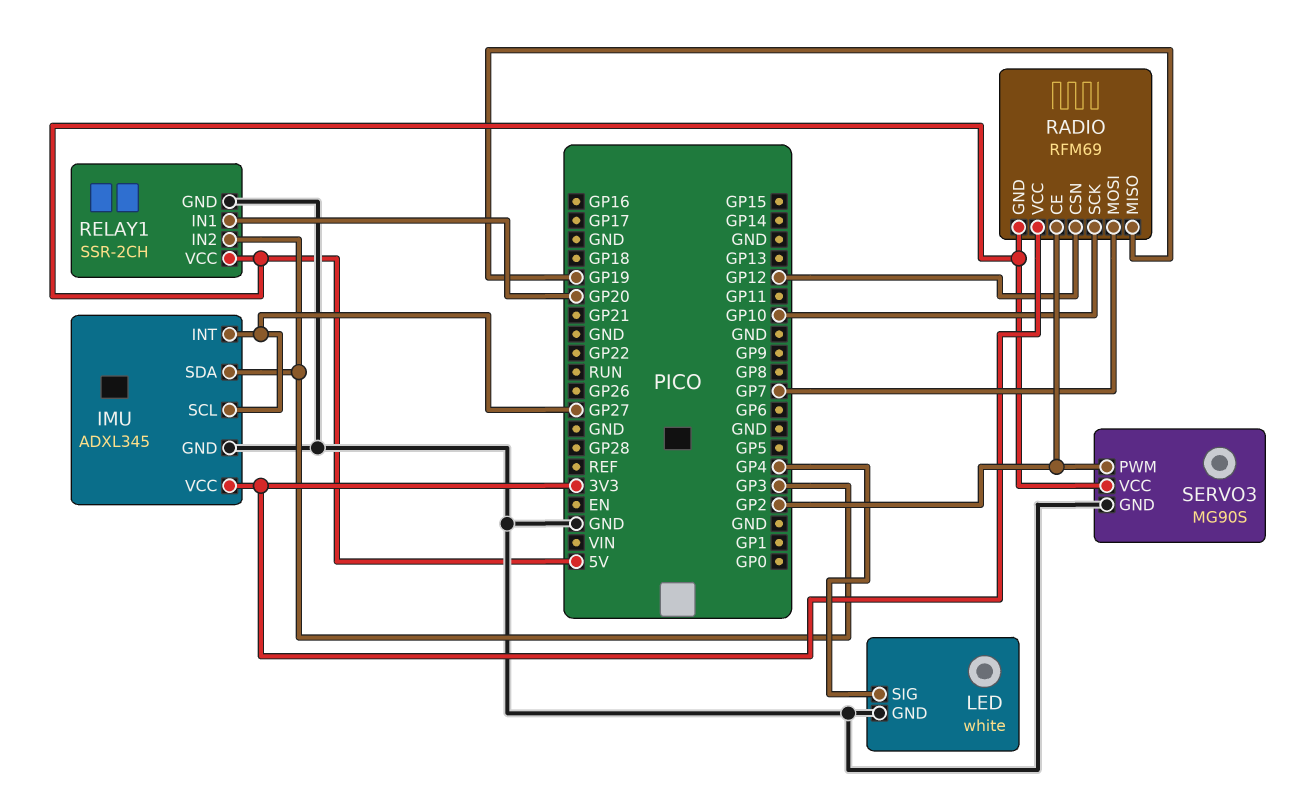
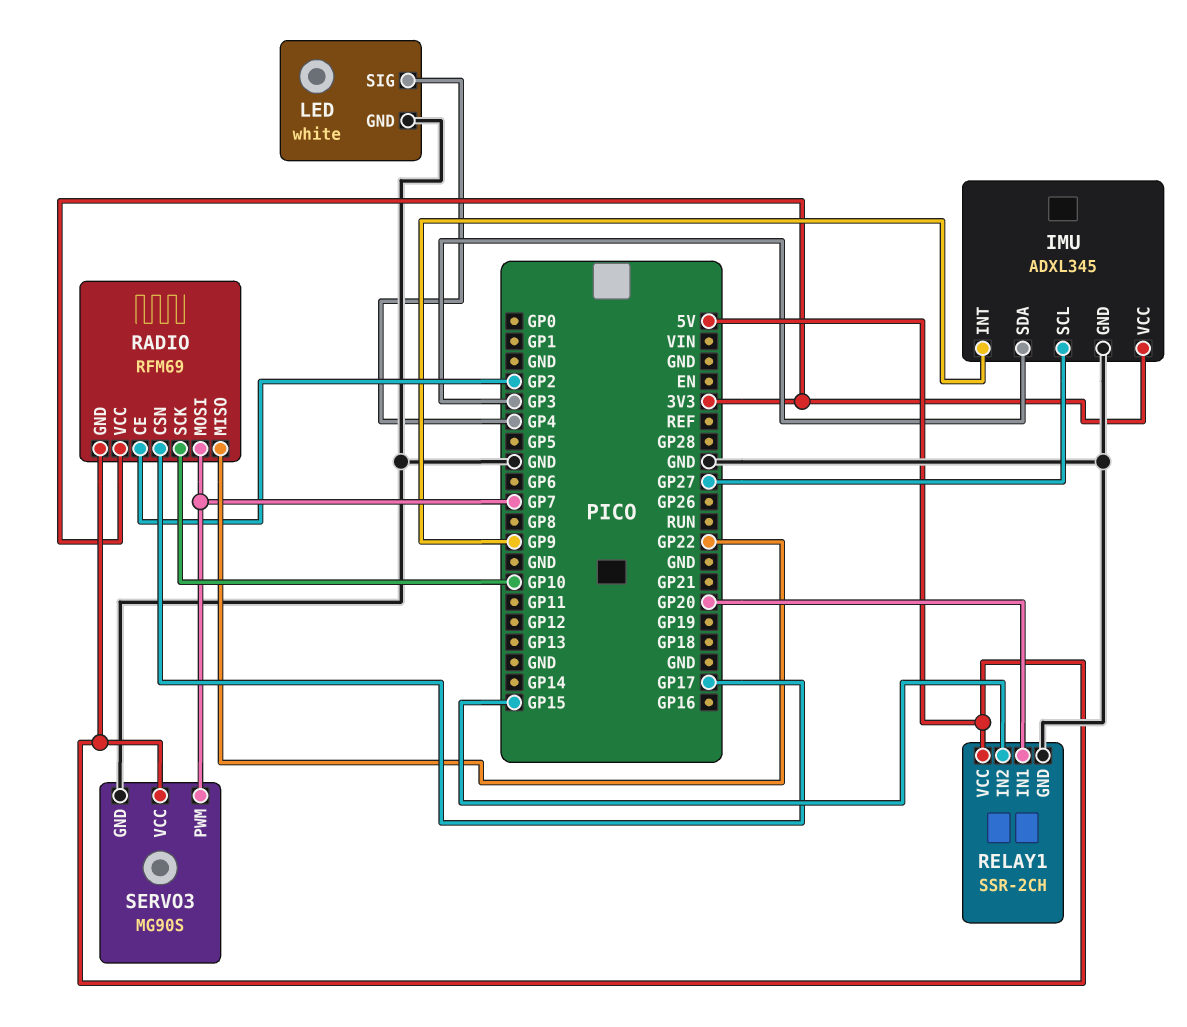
IMU pin INT: GP27 -> GP9
RADIO pin CSN: GP12 -> GP17
RADIO pin MISO: GP19 -> GP22
RELAY1 pin IN2: GP3 -> GP15
SERVO3 pin PWM: GP2 -> GP7

